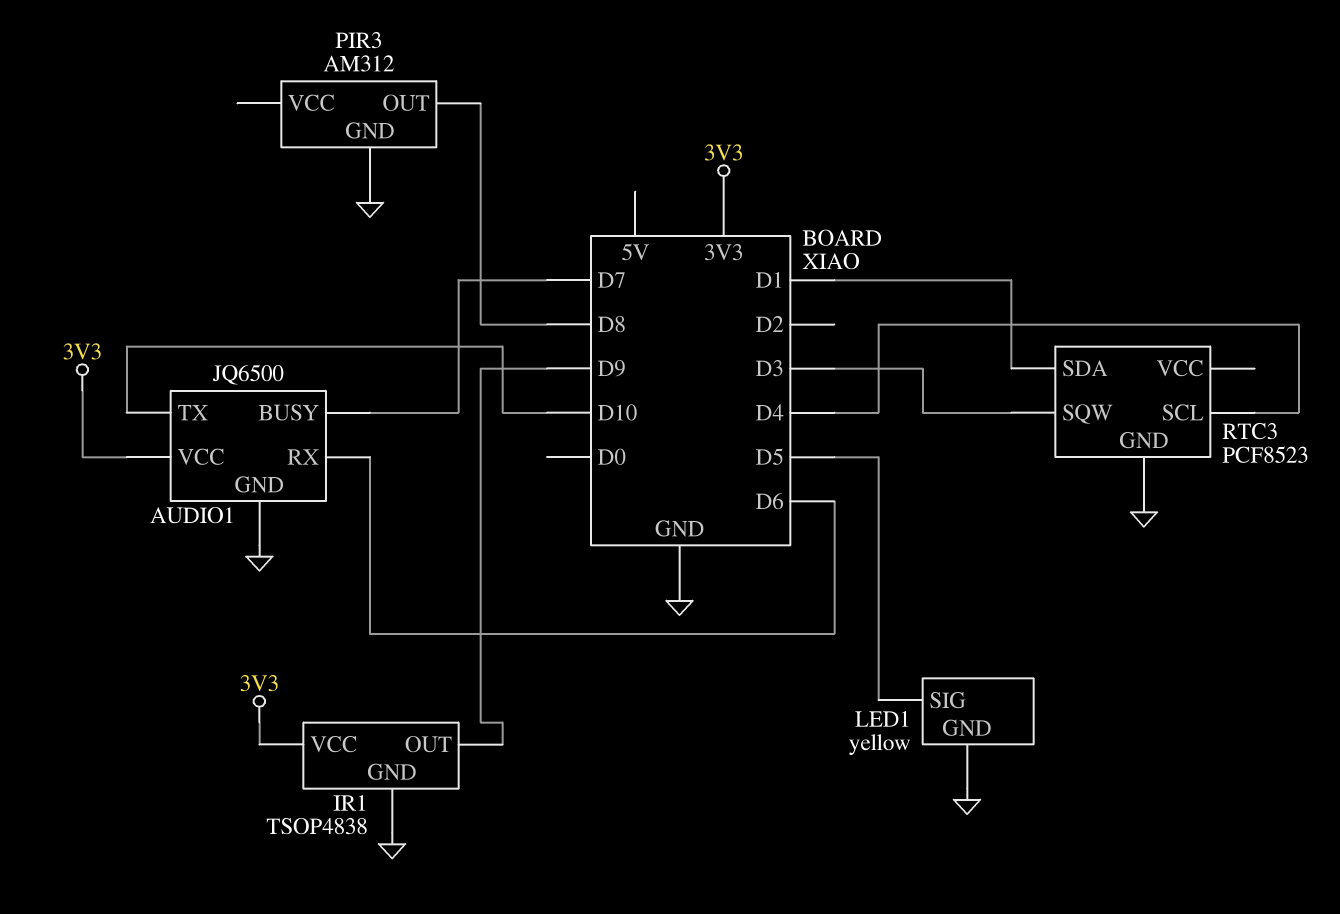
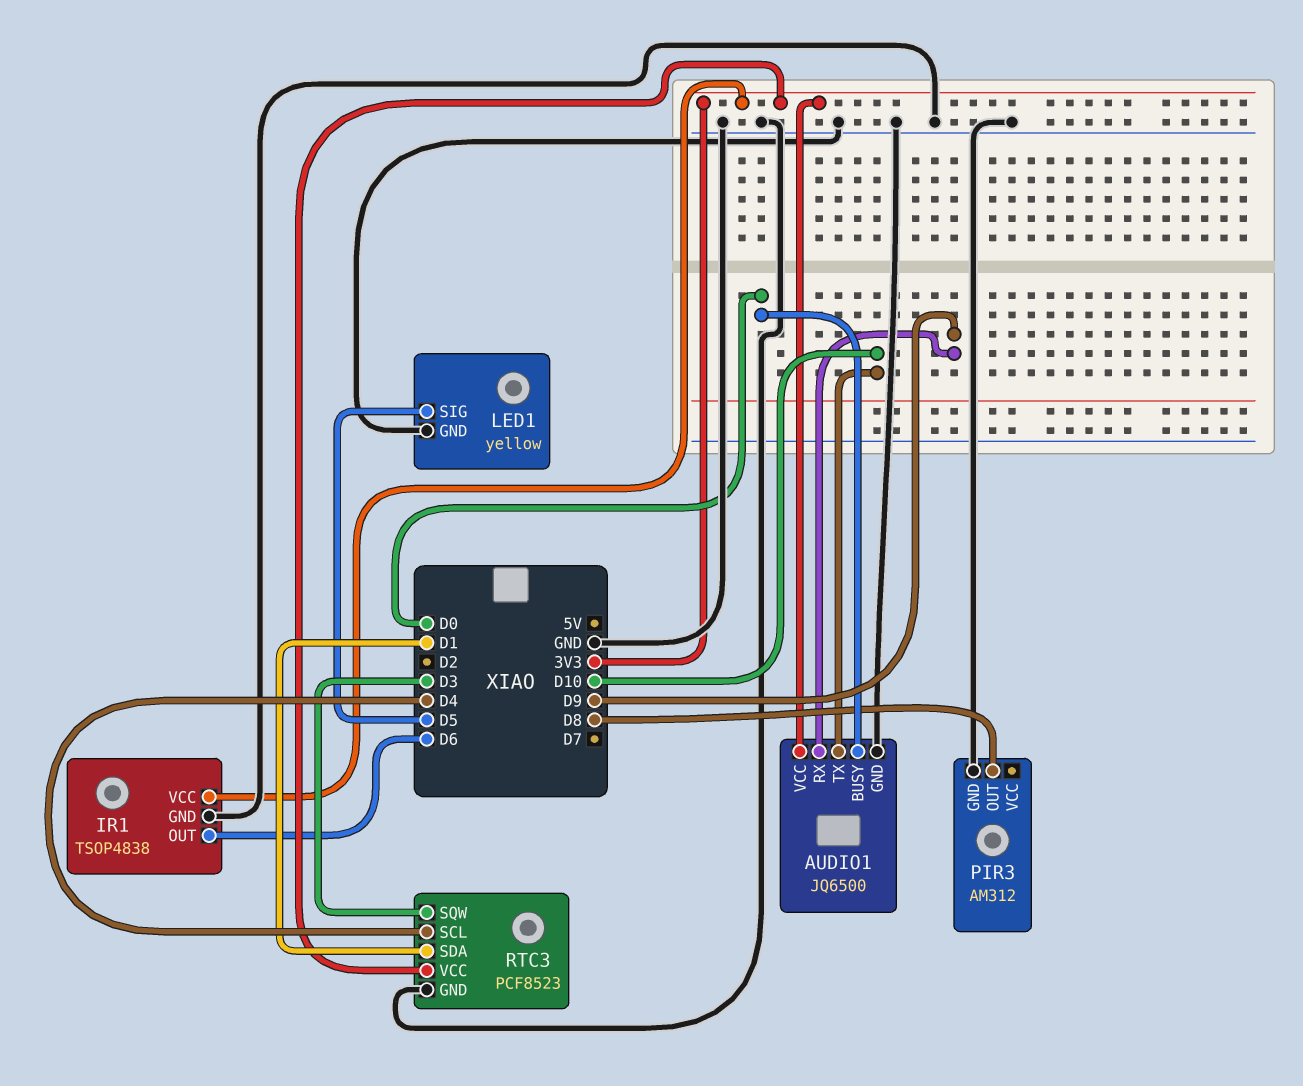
AUDIO1 pin BUSY: D7 -> D0
AUDIO1 pin RX: D6 -> D9
IR1 pin OUT: D9 -> D6
RTC3 pin VCC: none -> 3V3

